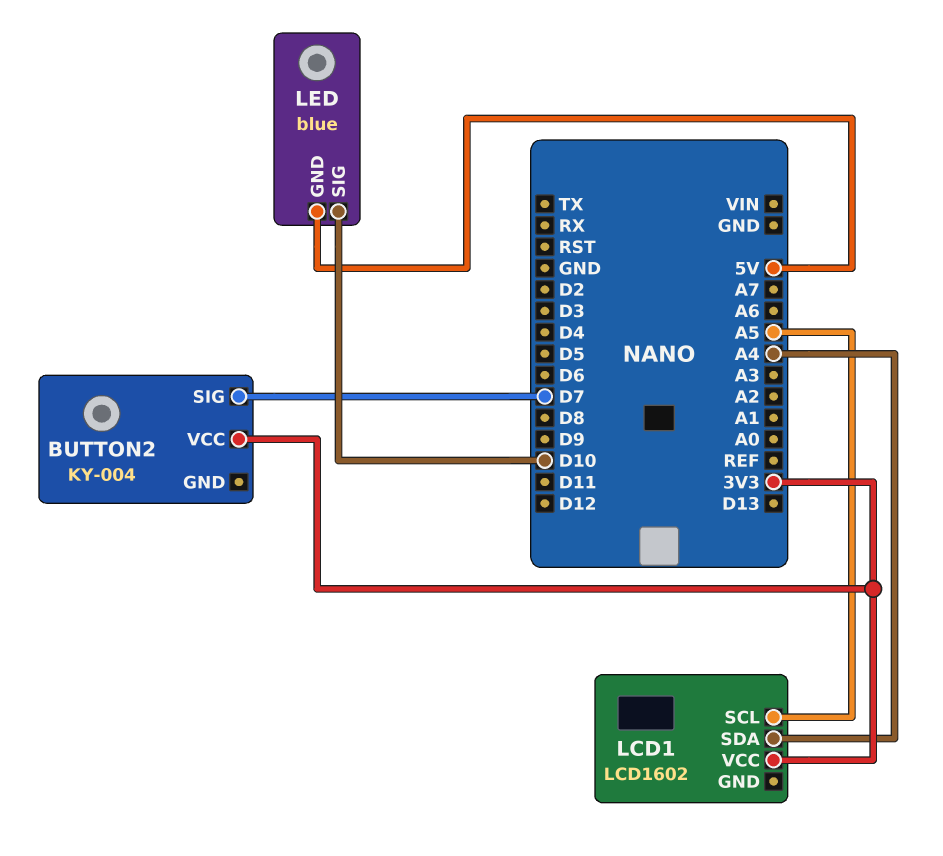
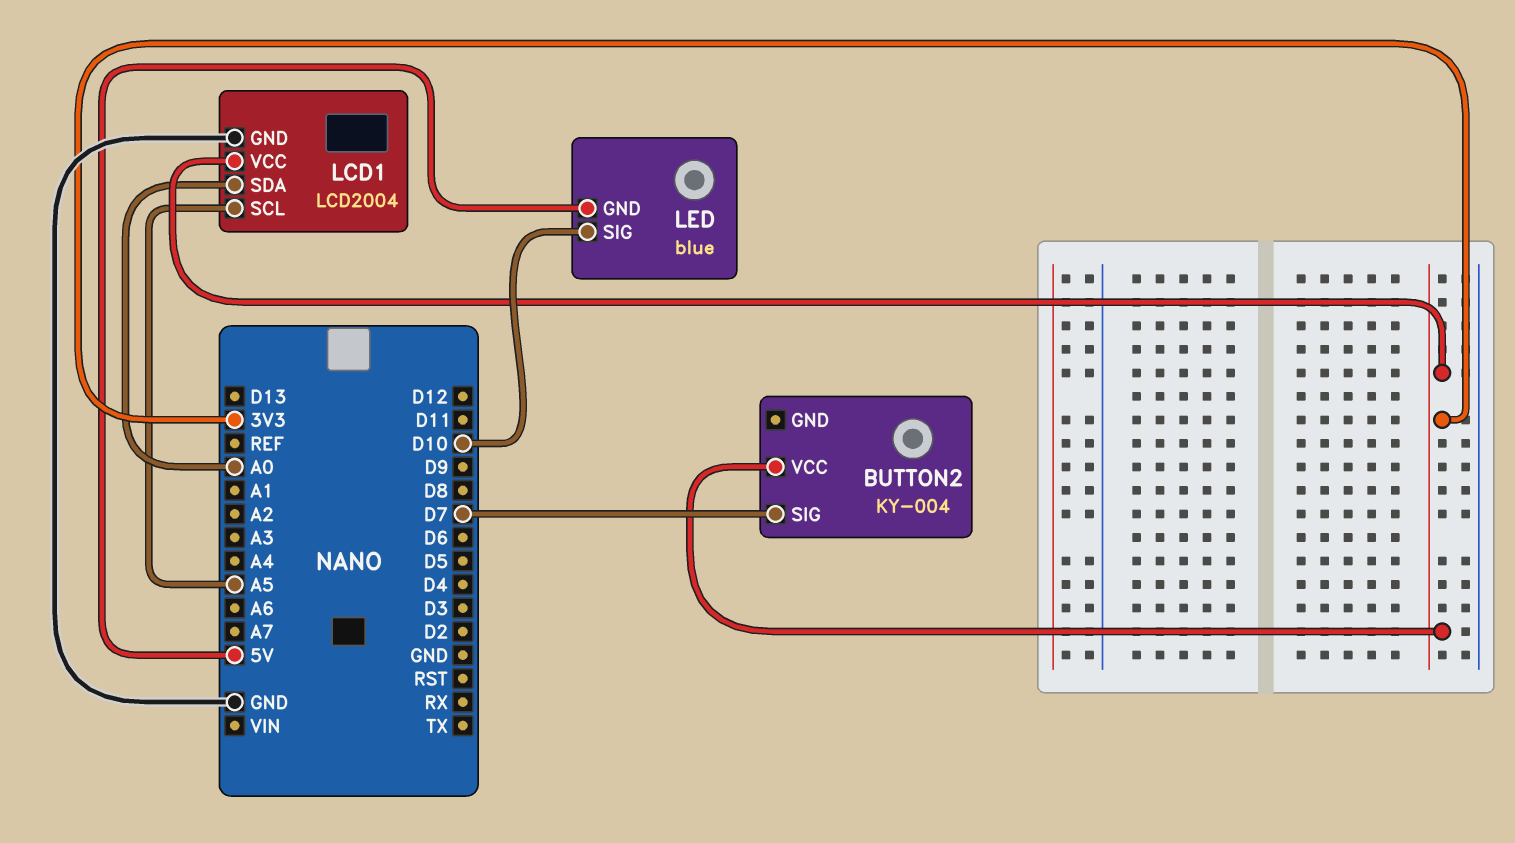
LCD1: LCD1602 -> LCD2004
LCD1 pin GND: none -> GND
LCD1 pin SDA: A4 -> A0

